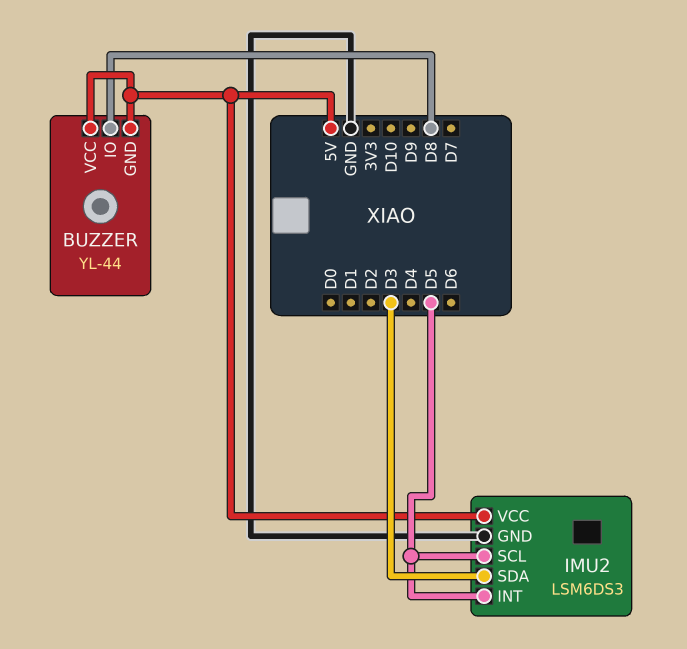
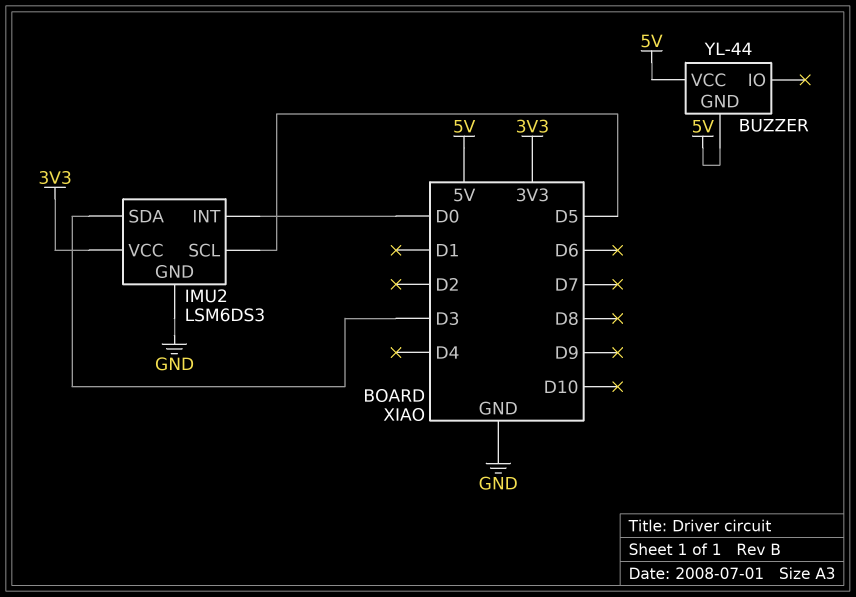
BUZZER pin IO: D8 -> none
IMU2 pin INT: D5 -> D0
IMU2 pin VCC: 5V -> 3V3

